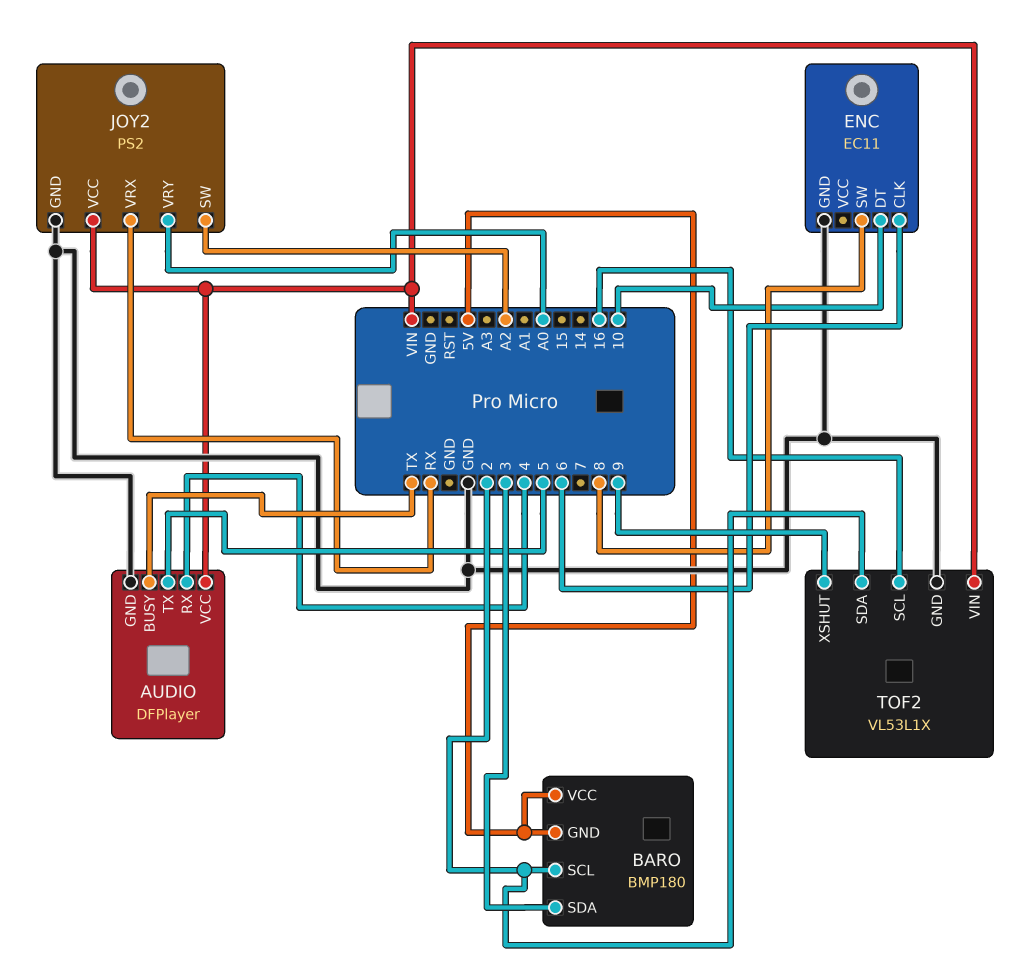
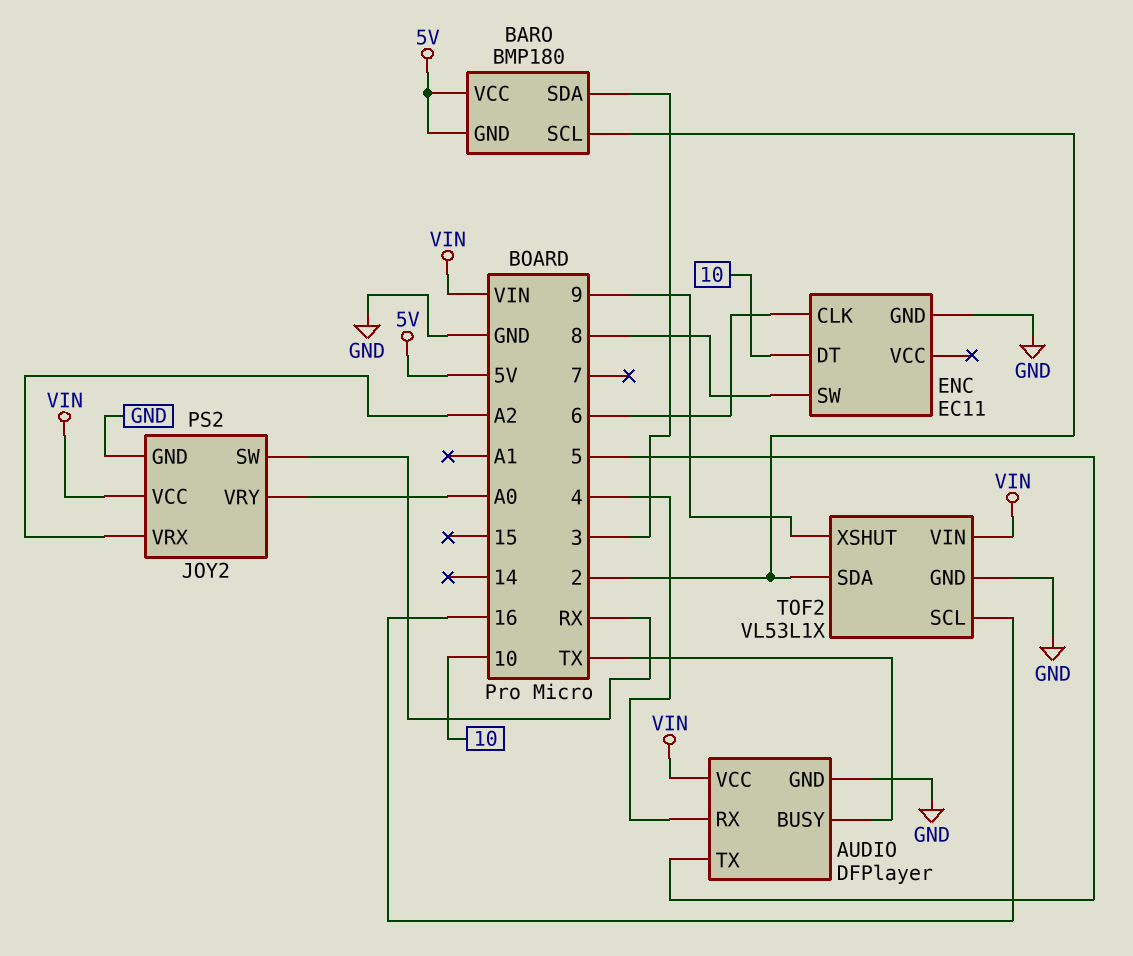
JOY2 pin SW: A2 -> RX
JOY2 pin VRX: RX -> A2

